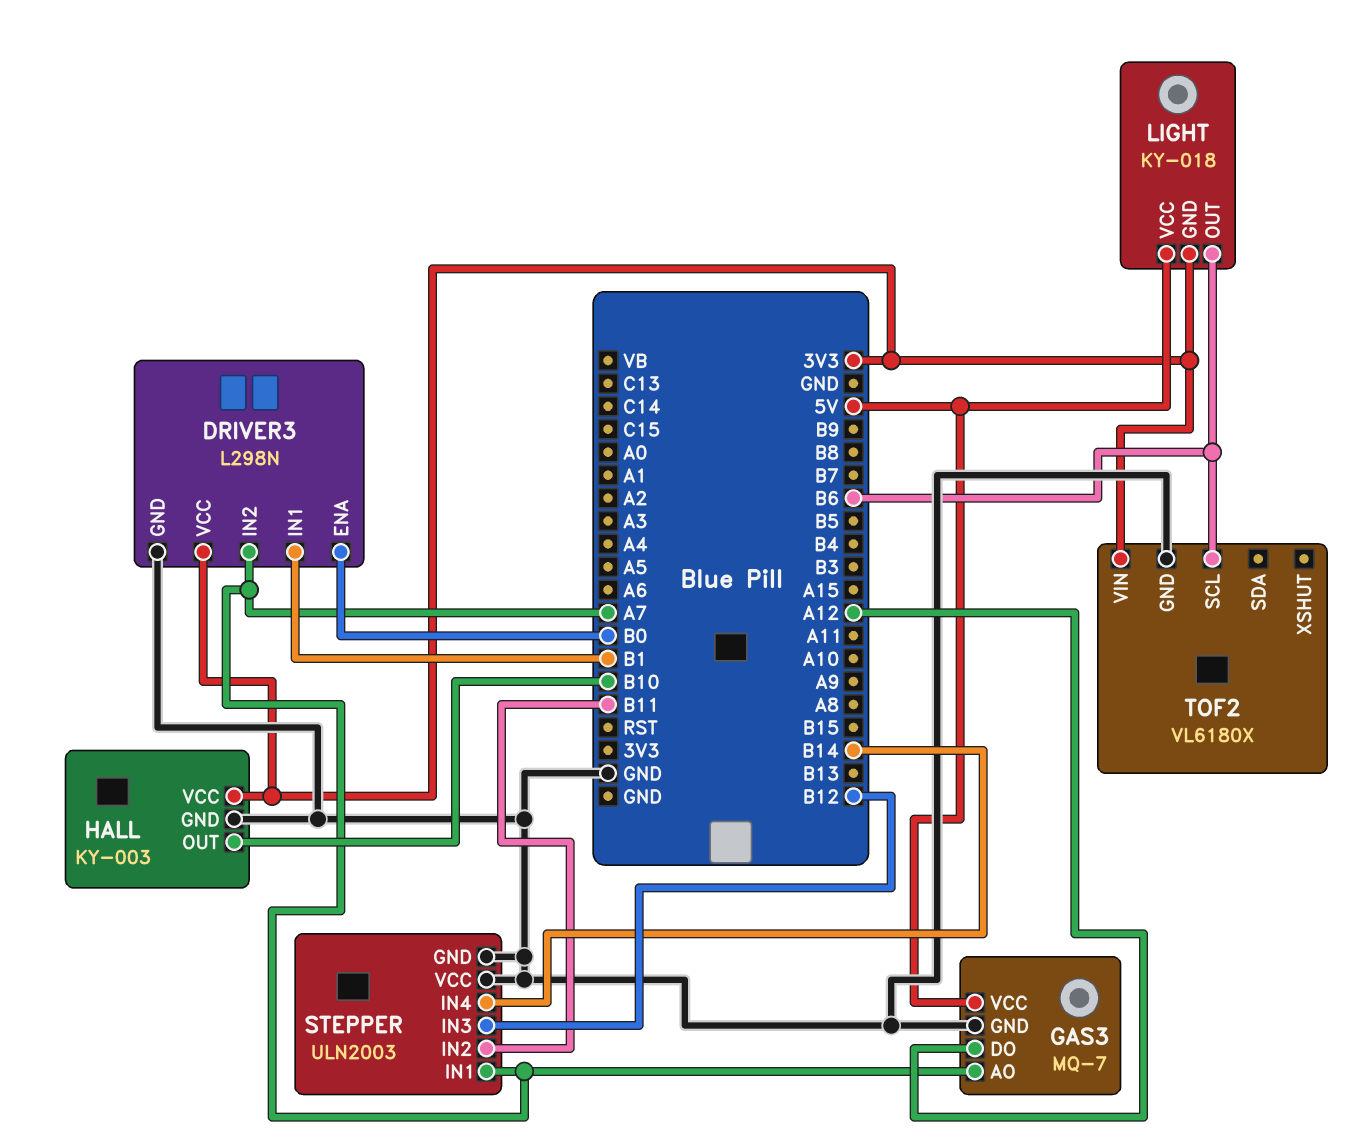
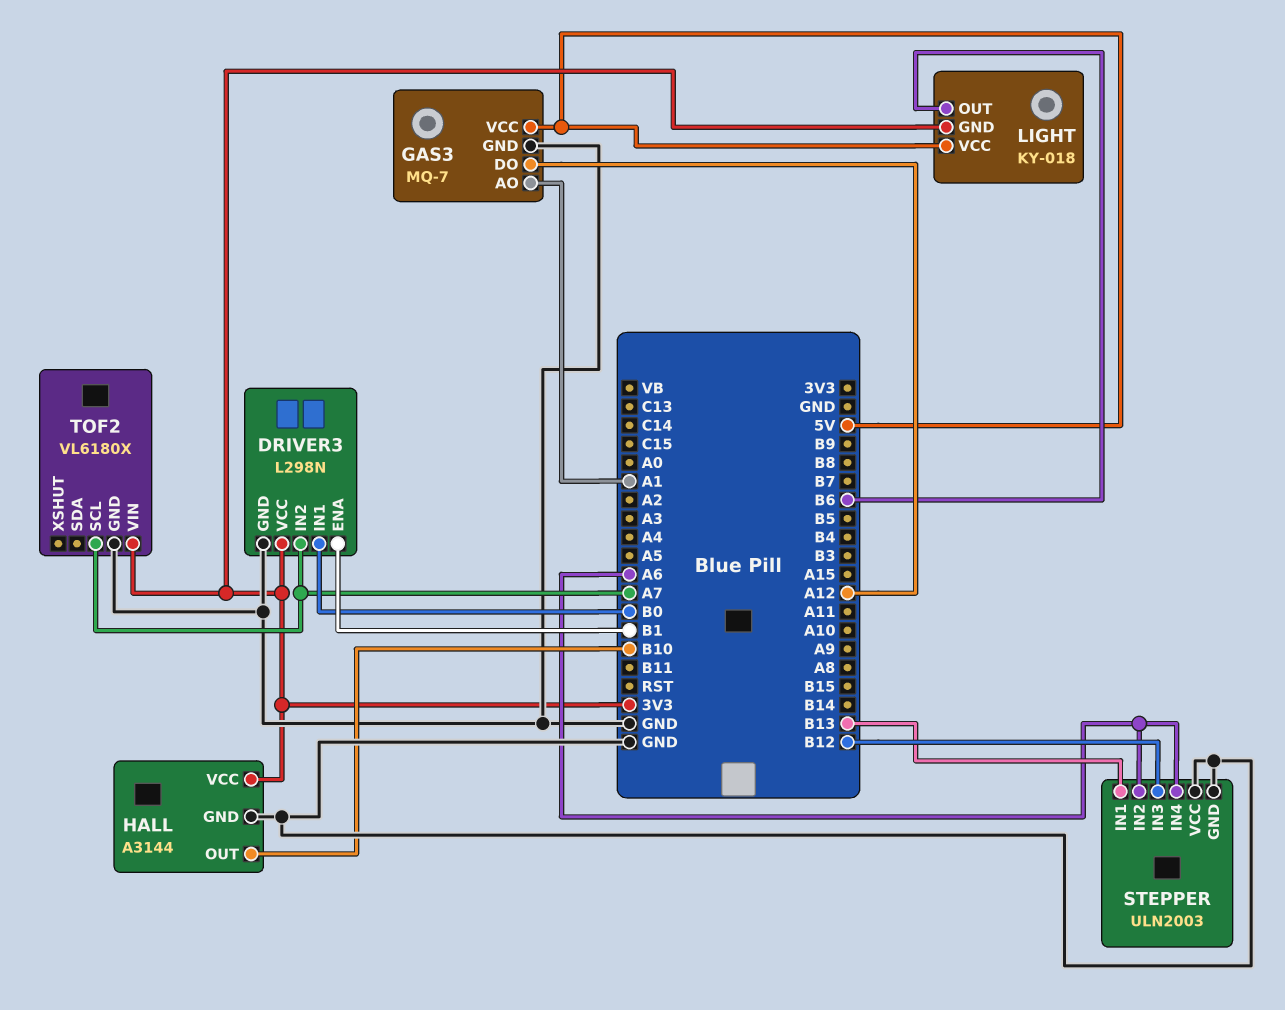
DRIVER3 pin ENA: B0 -> B1
DRIVER3 pin IN1: B1 -> B0
GAS3 pin AO: A7 -> A1
HALL: KY-003 -> A3144
STEPPER pin IN1: A7 -> B13
STEPPER pin IN2: B11 -> A6
STEPPER pin IN4: B14 -> A6
TOF2 pin SCL: B6 -> A7

